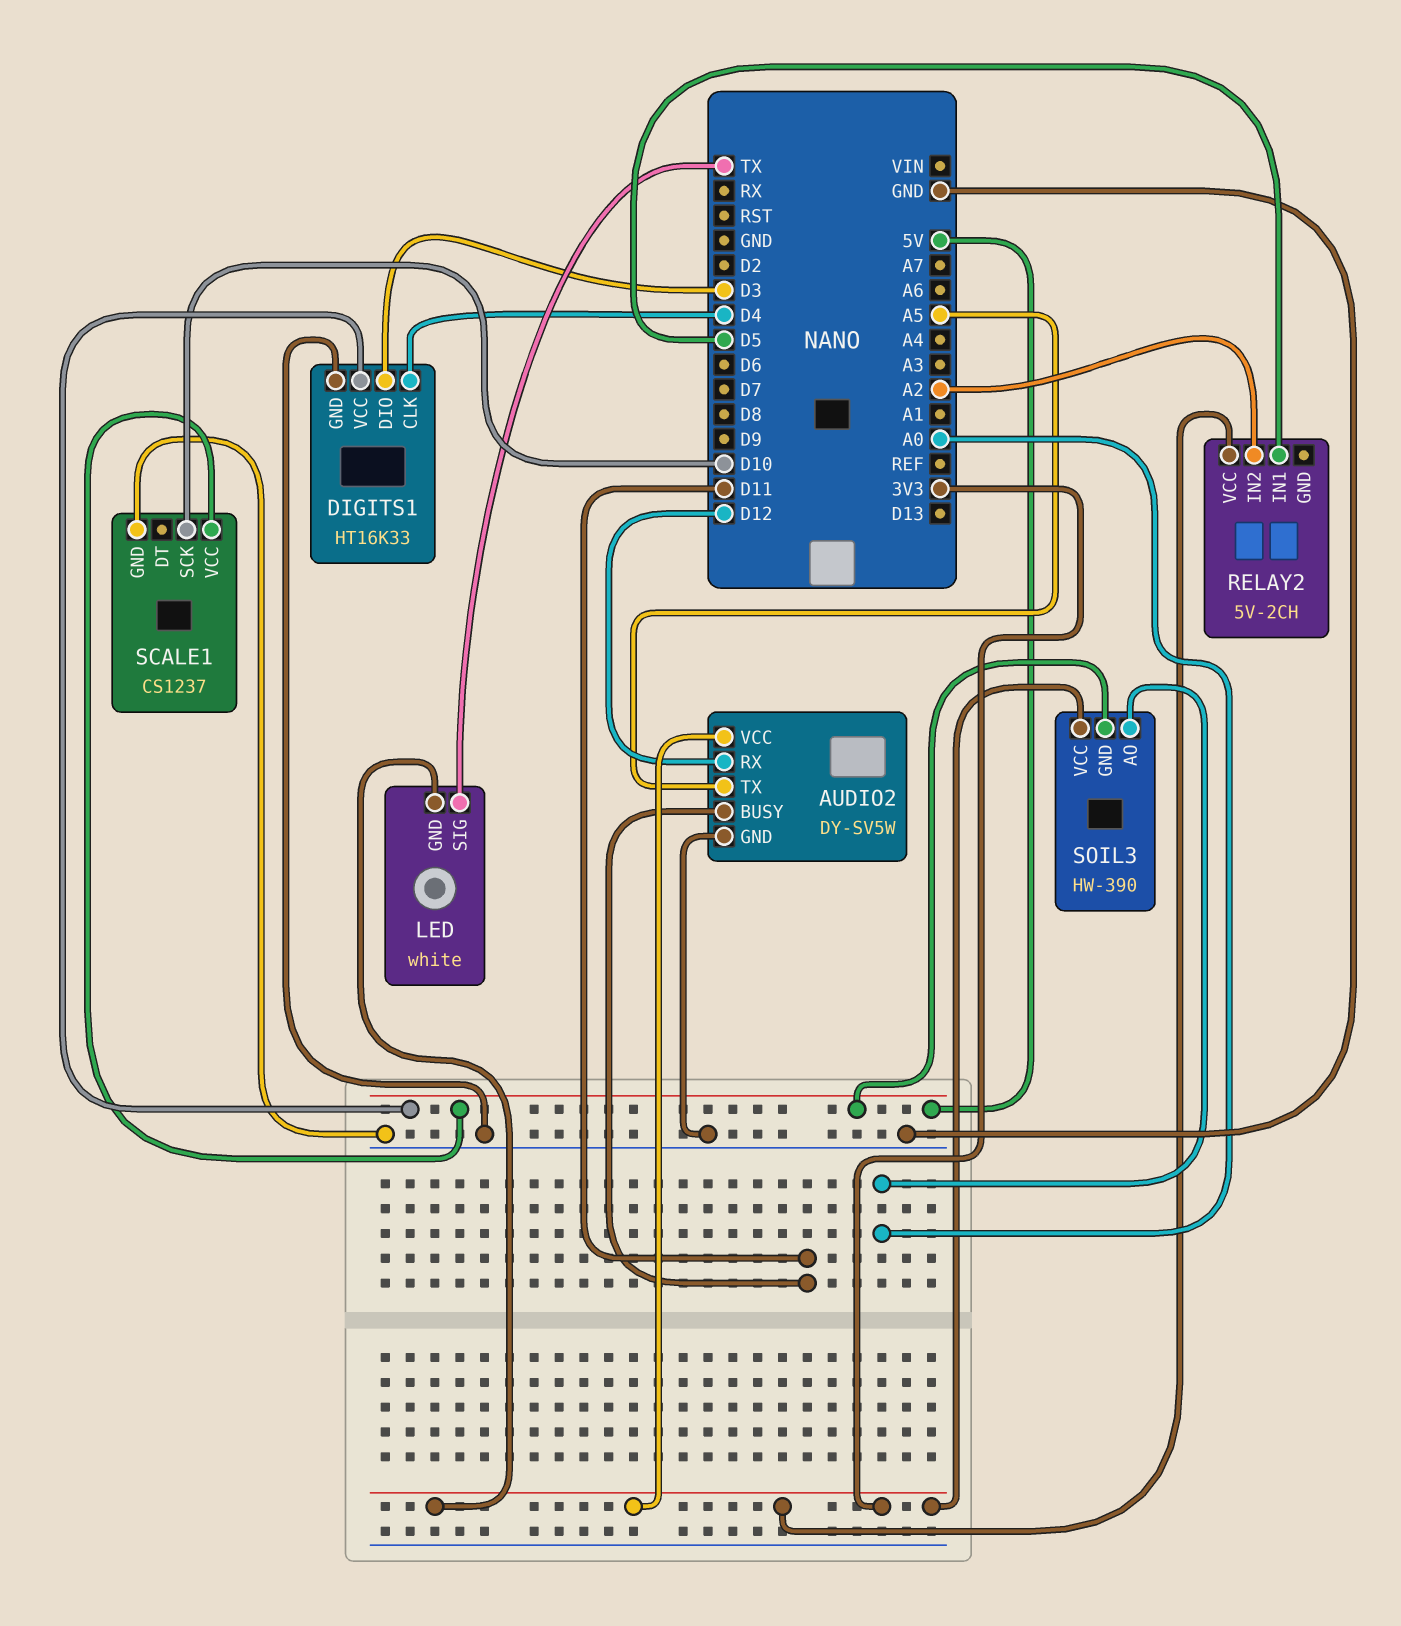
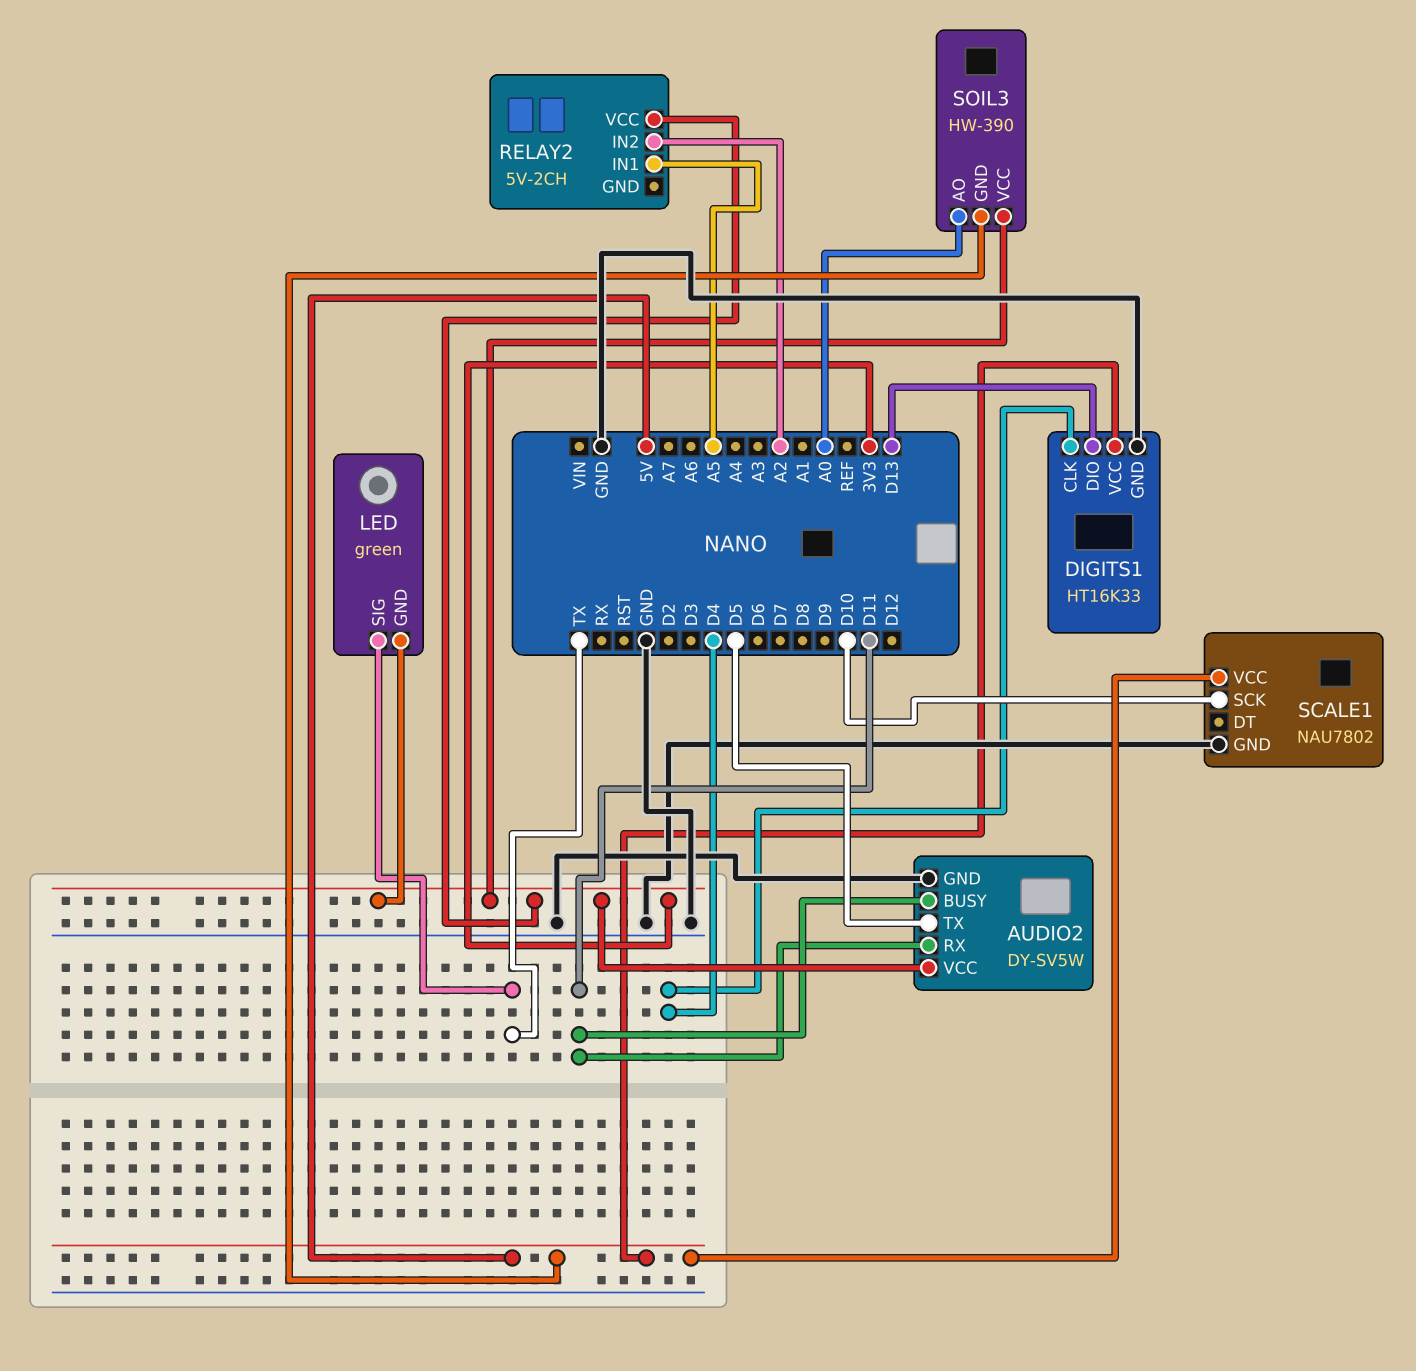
AUDIO2 pin RX: D12 -> D11
AUDIO2 pin TX: A5 -> D5
DIGITS1 pin DIO: D3 -> D13
LED: white -> green
RELAY2 pin IN1: D5 -> A5
SCALE1: CS1237 -> NAU7802

